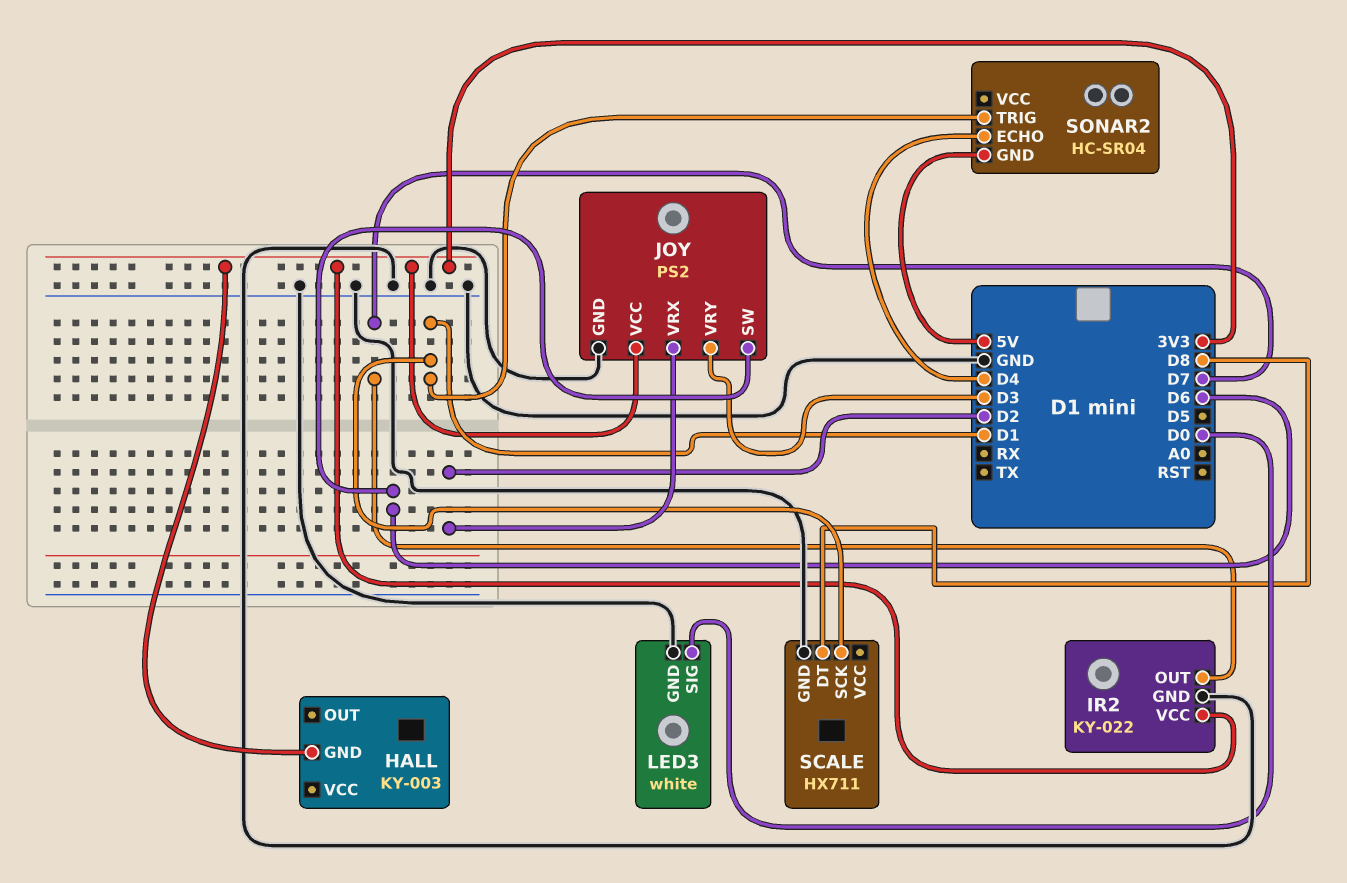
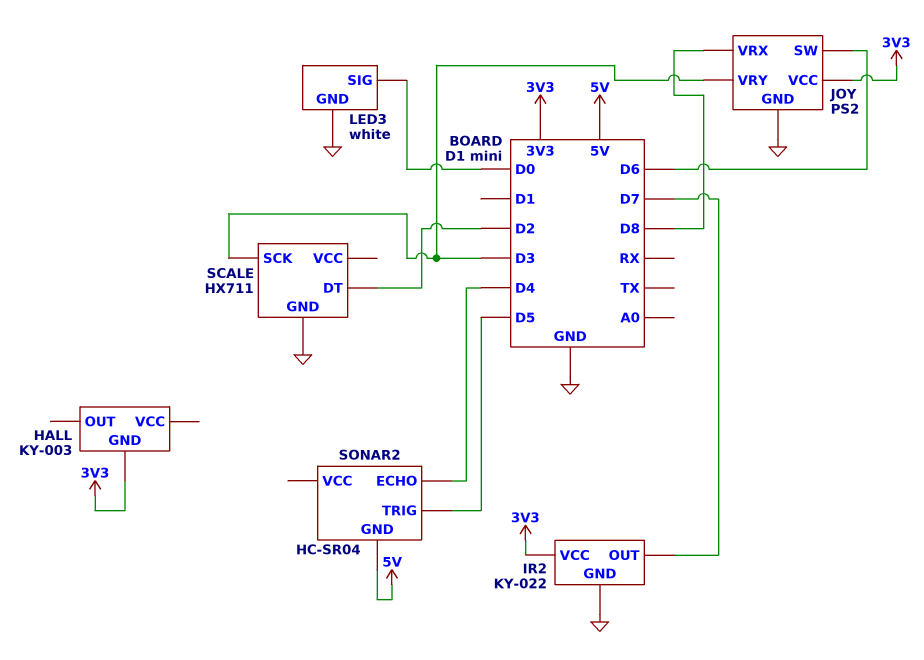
JOY pin VRX: D2 -> D8
SCALE pin DT: D8 -> D2
SCALE pin SCK: D1 -> D3
SONAR2 pin TRIG: D1 -> D5

